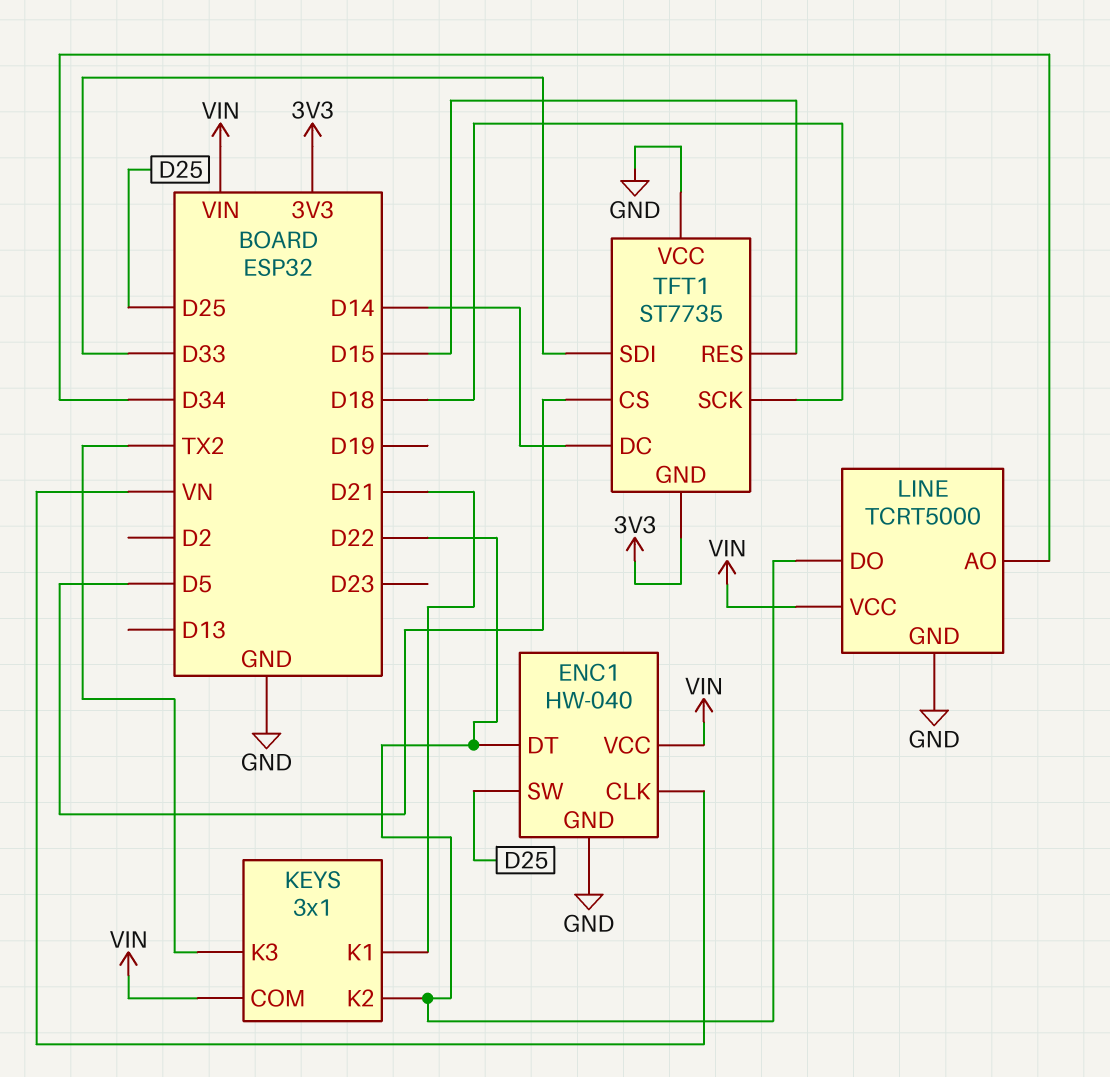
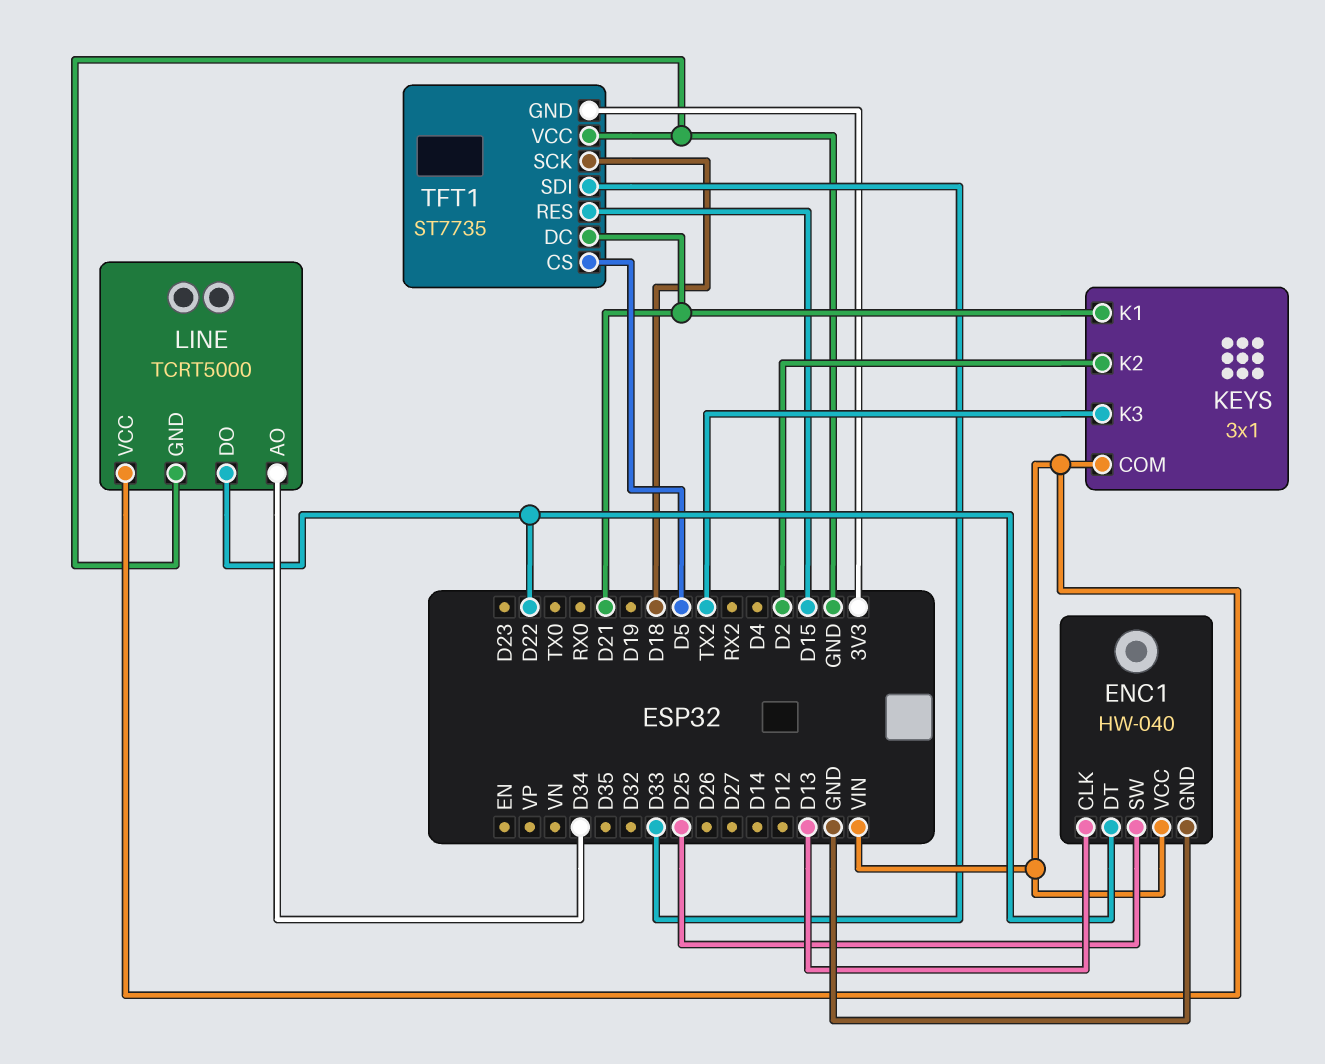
ENC1 pin CLK: VN -> D13
KEYS pin K2: D22 -> D2
TFT1 pin DC: D14 -> D21

